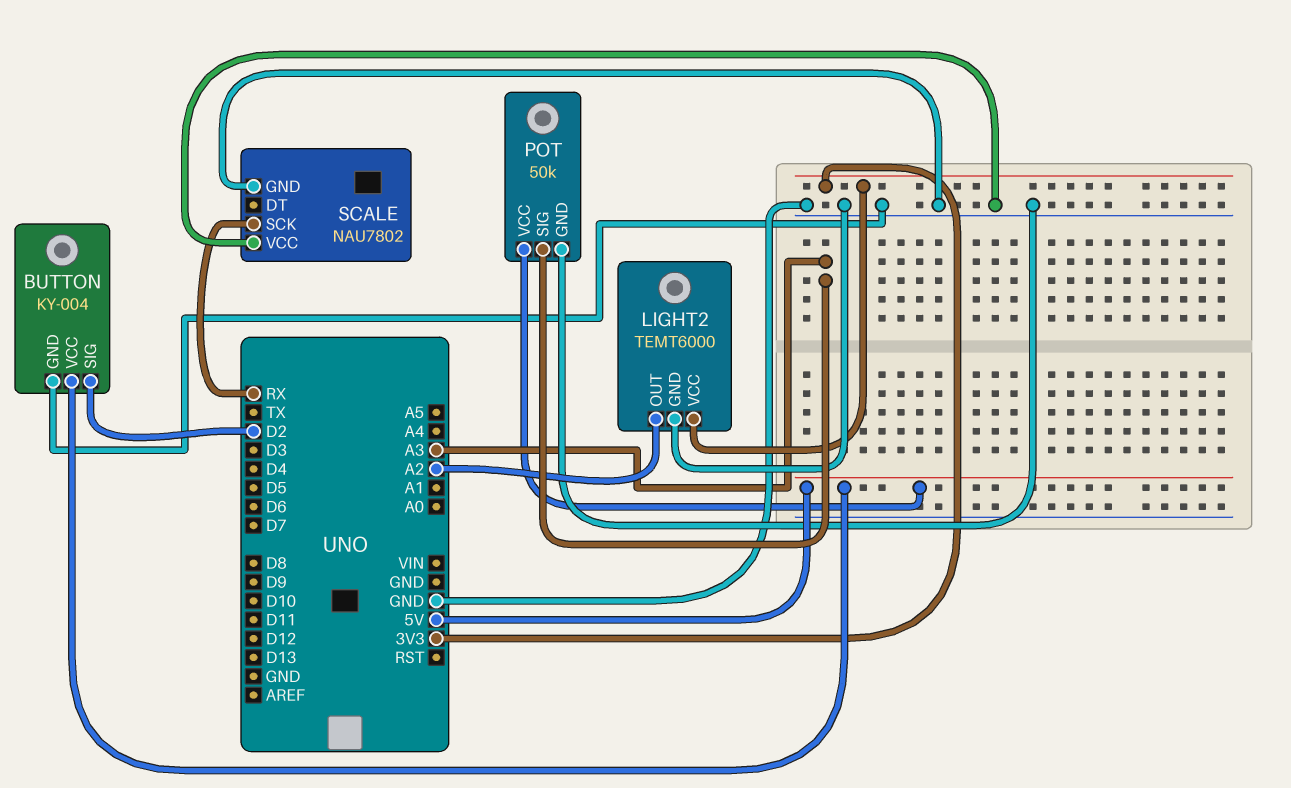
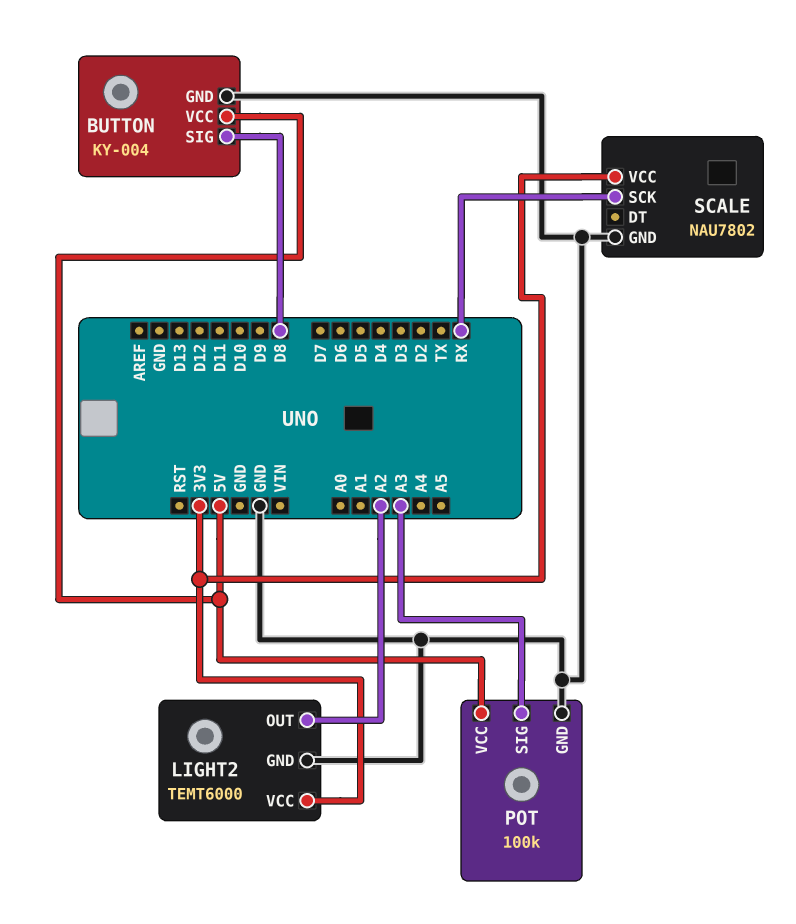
BUTTON pin SIG: D2 -> D8
POT: 50k -> 100k
SCALE pin VCC: GND -> 3V3

